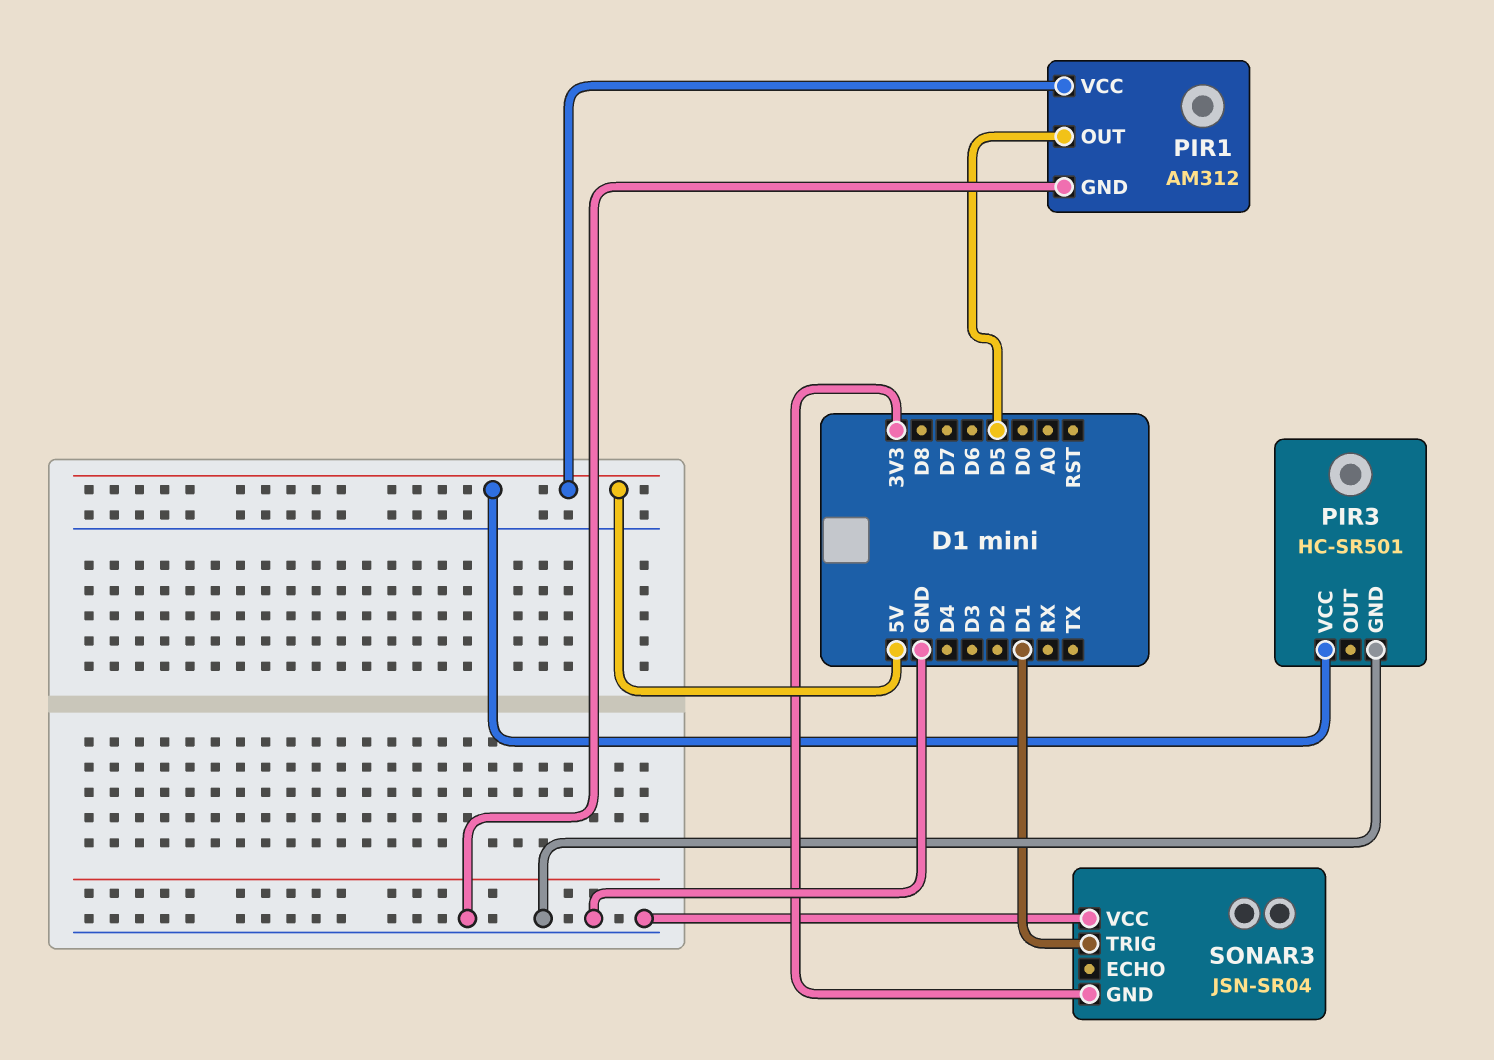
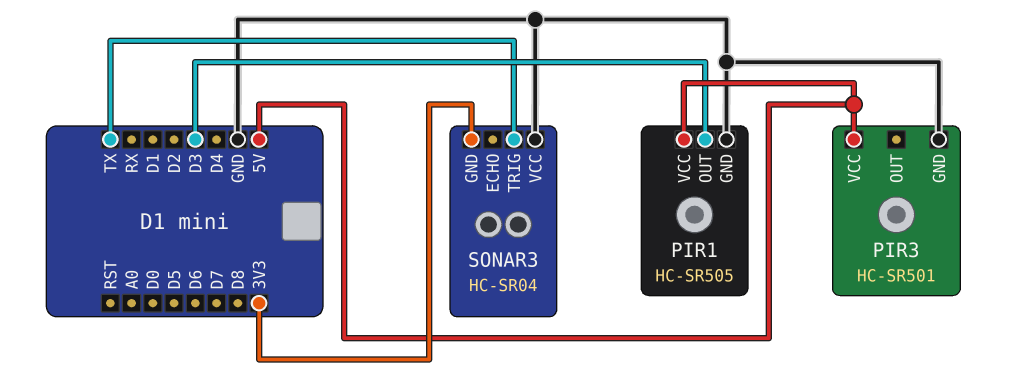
PIR1: AM312 -> HC-SR505
PIR1 pin OUT: D5 -> D3
SONAR3: JSN-SR04 -> HC-SR04
SONAR3 pin TRIG: D1 -> TX

